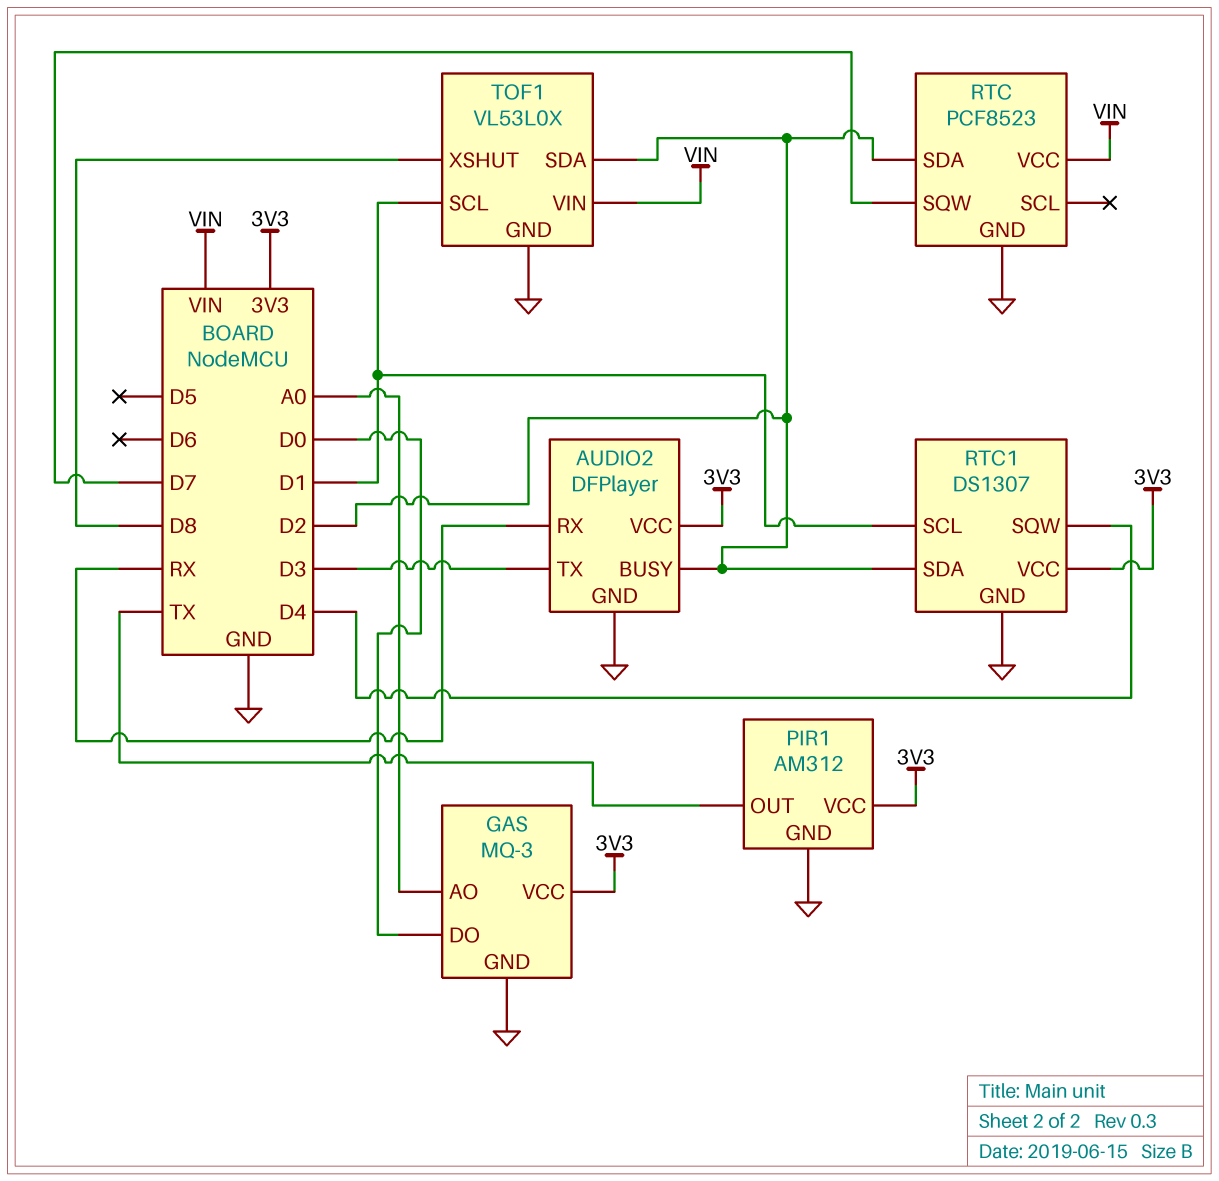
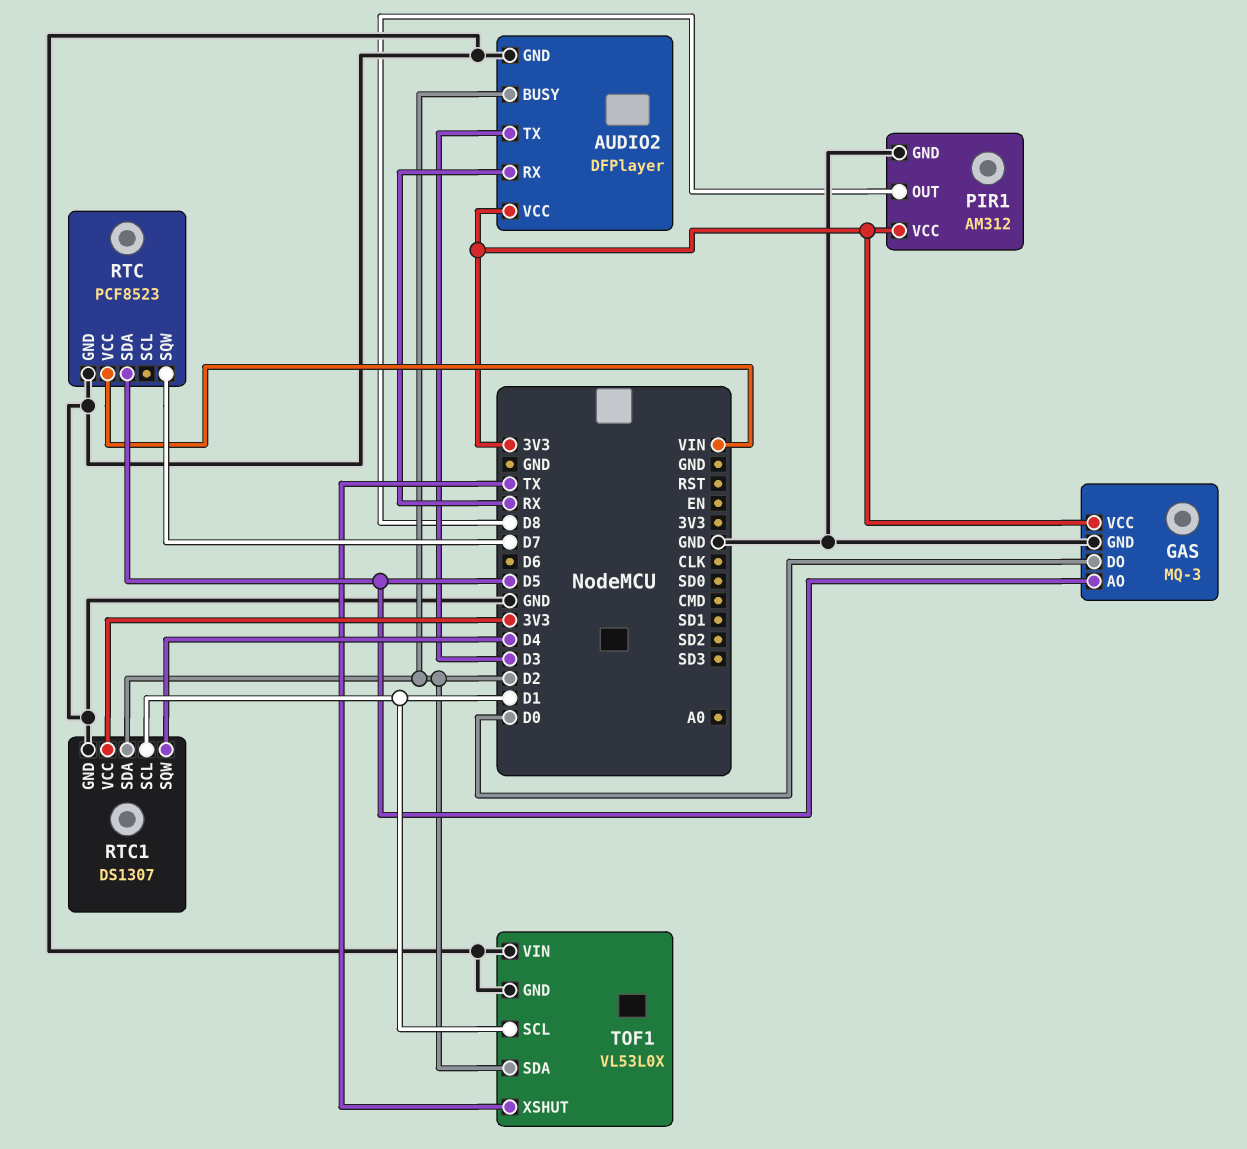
GAS pin AO: A0 -> D5
PIR1 pin OUT: TX -> D8
RTC pin SDA: D2 -> D5
TOF1 pin VIN: VIN -> GND
TOF1 pin XSHUT: D8 -> TX

